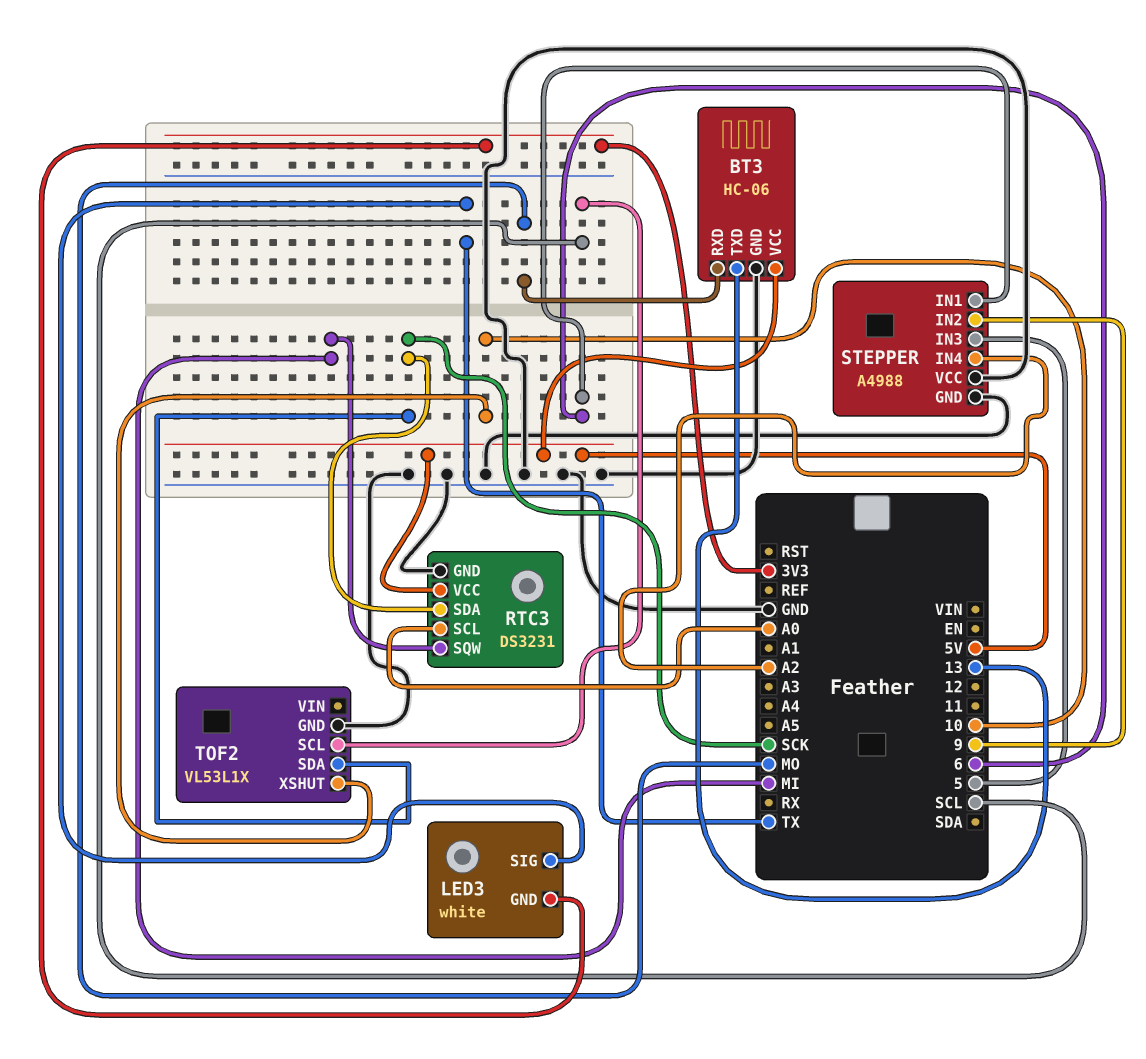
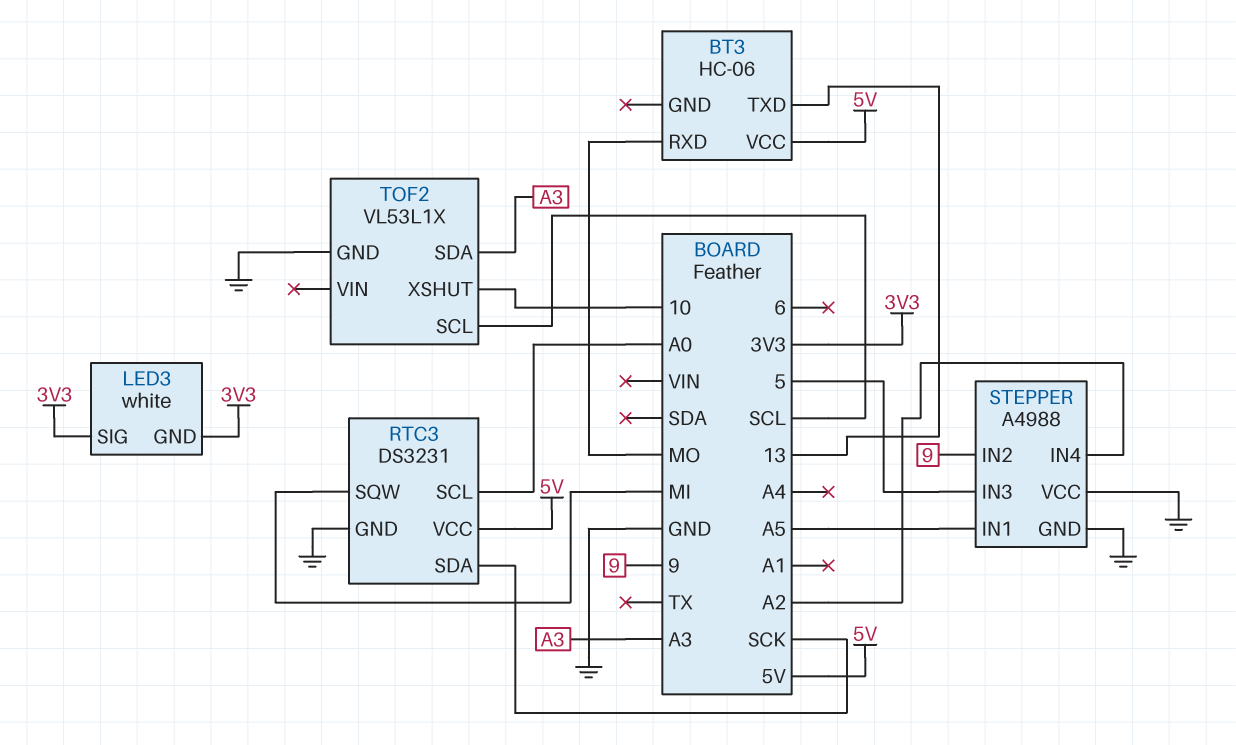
BT3 pin GND: GND -> none
LED3 pin SIG: TX -> 3V3
STEPPER pin IN1: 6 -> A5
TOF2 pin SDA: SCK -> A3

